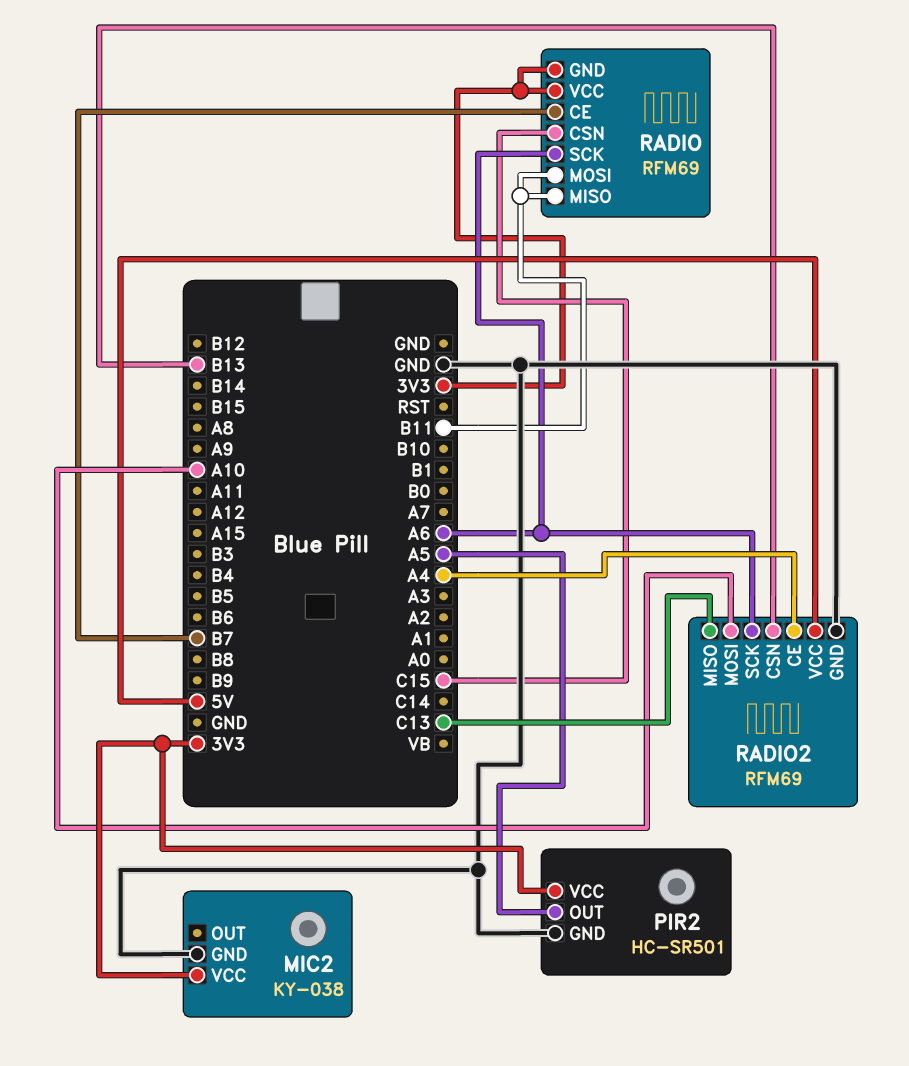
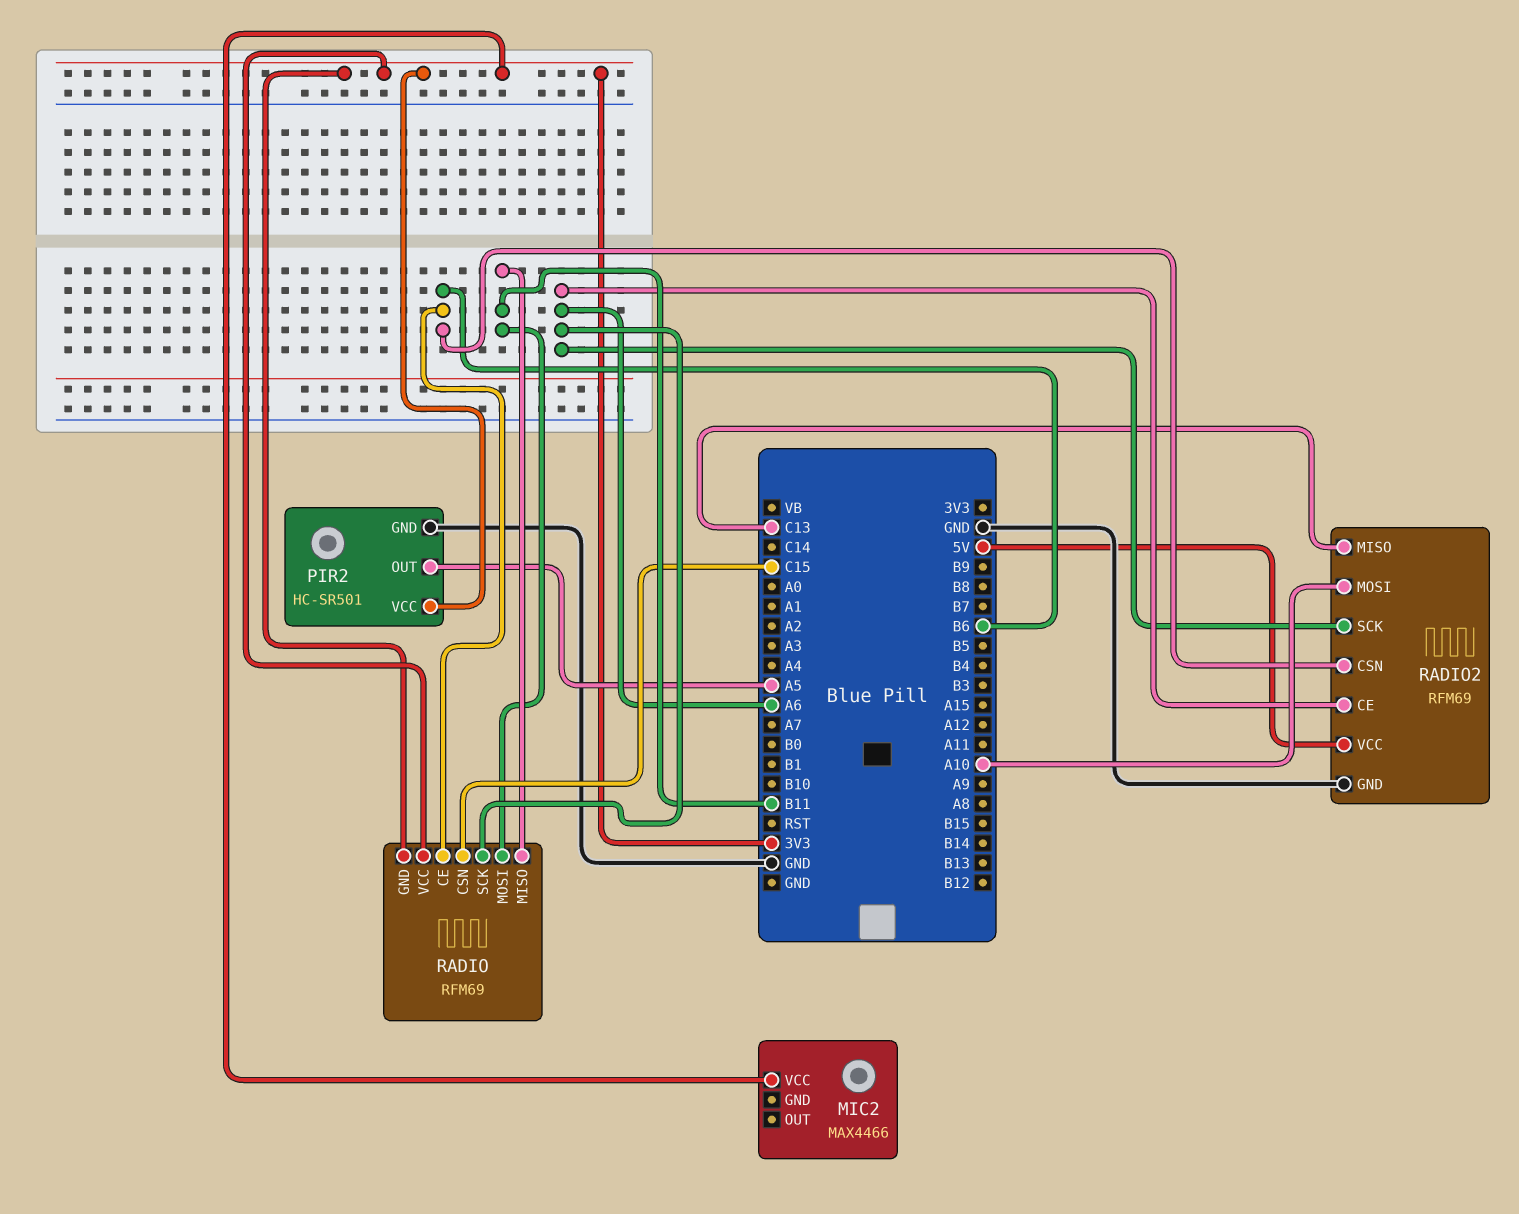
MIC2: KY-038 -> MAX4466
MIC2 pin GND: GND -> none
RADIO pin CE: B7 -> B6
RADIO2 pin CE: A4 -> A6
RADIO2 pin CSN: B13 -> B6

